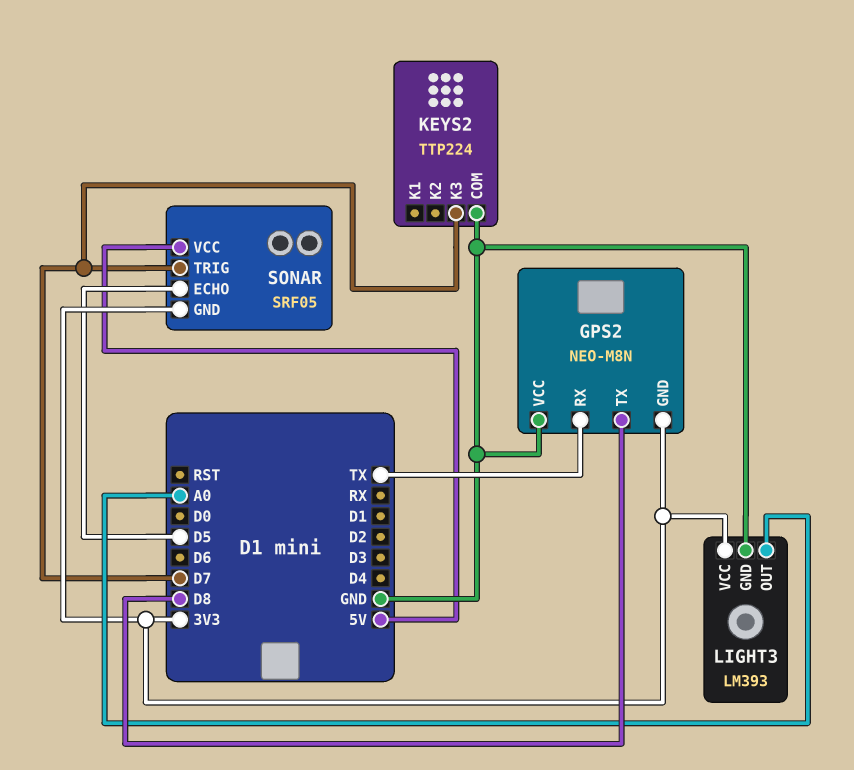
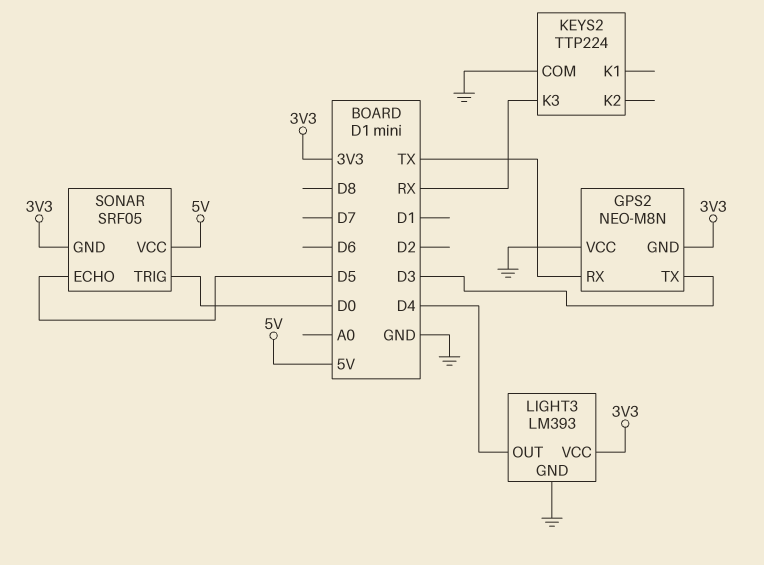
GPS2 pin TX: D8 -> D3
KEYS2 pin K3: D7 -> RX
LIGHT3 pin OUT: A0 -> D4
SONAR pin TRIG: D7 -> D0

